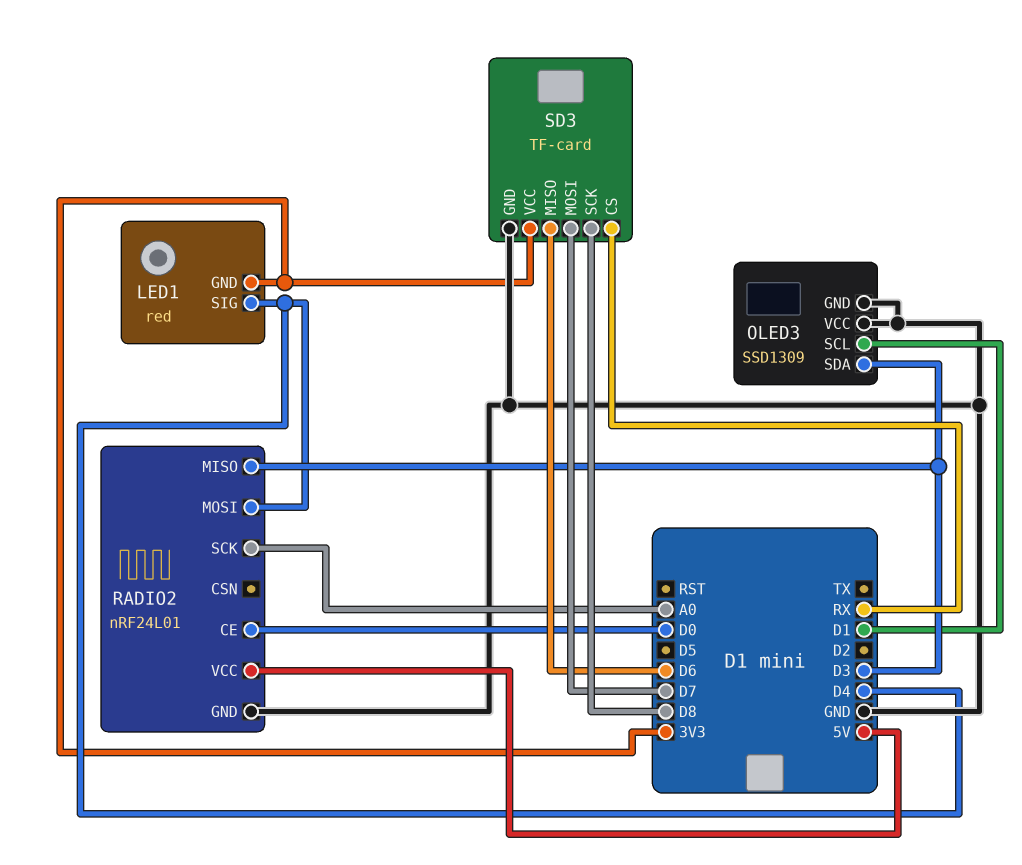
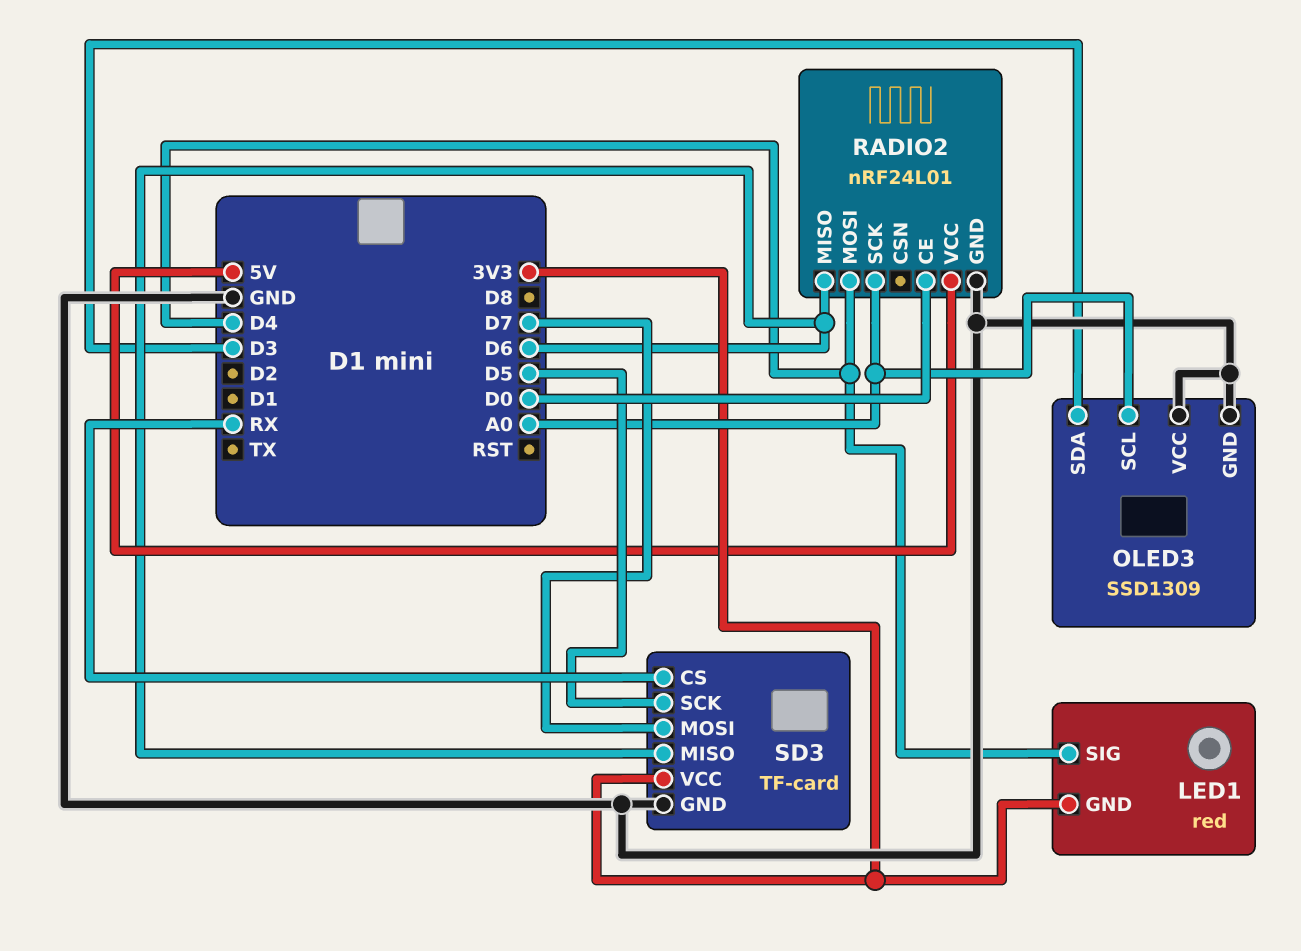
OLED3 pin SCL: D1 -> A0
RADIO2 pin MISO: D3 -> D6
SD3 pin SCK: D8 -> D5

